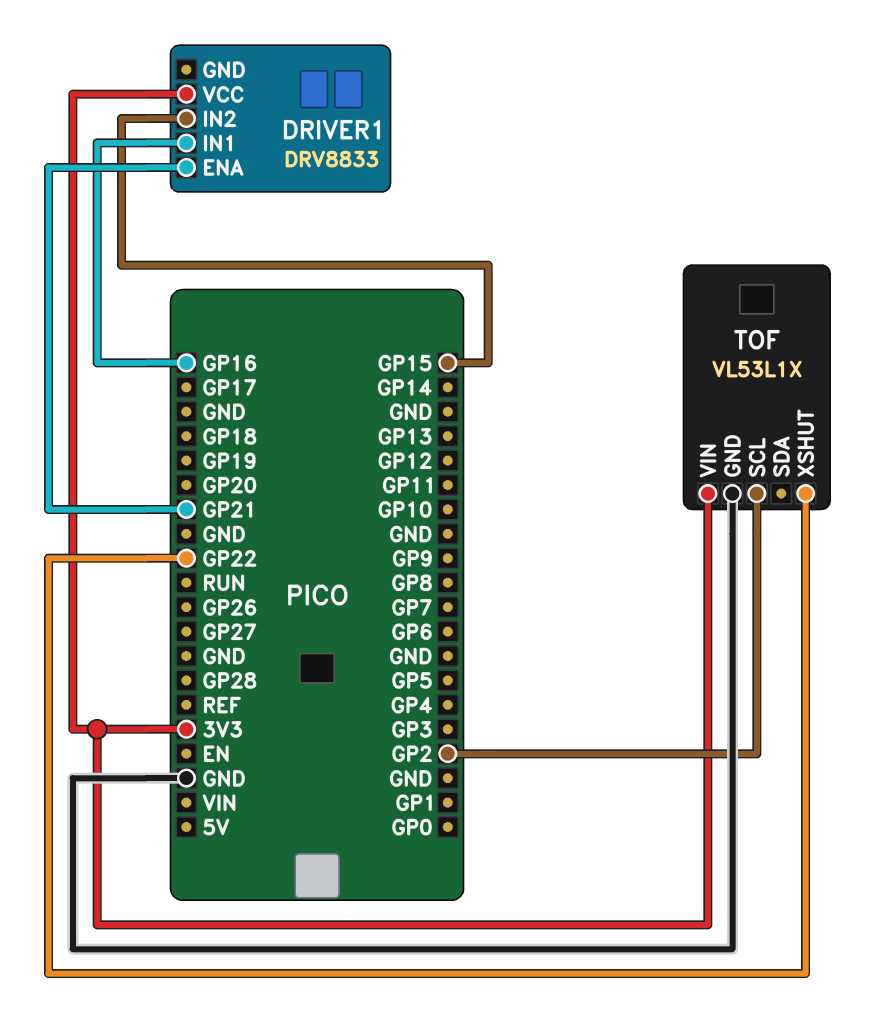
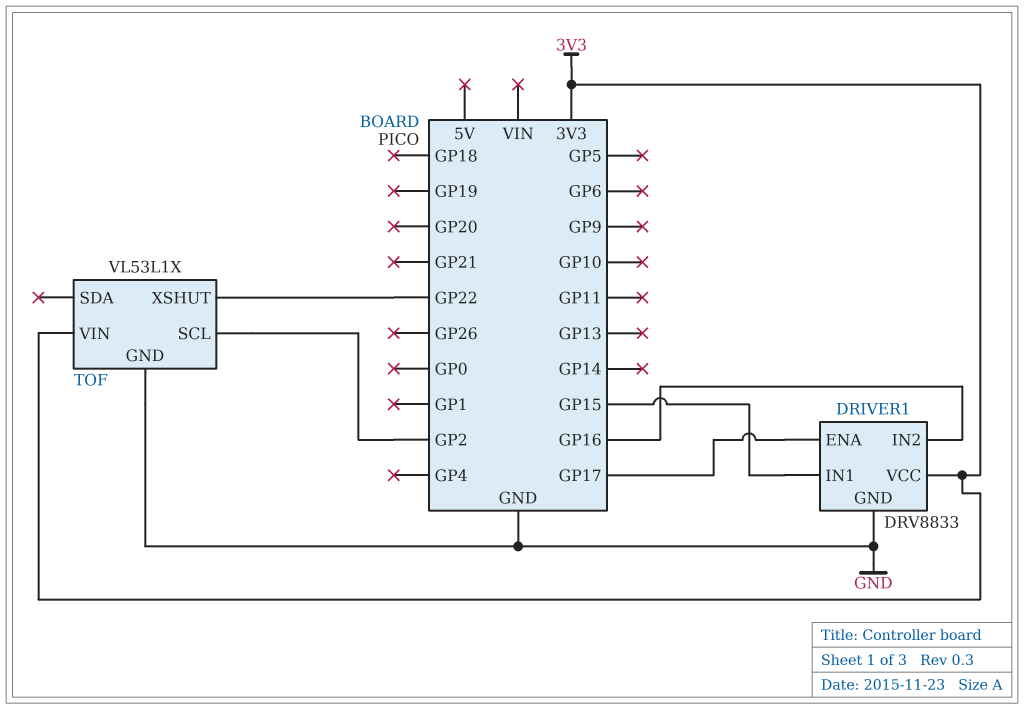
DRIVER1 pin ENA: GP21 -> GP17
DRIVER1 pin GND: none -> GND
DRIVER1 pin IN1: GP16 -> GP15
DRIVER1 pin IN2: GP15 -> GP16

